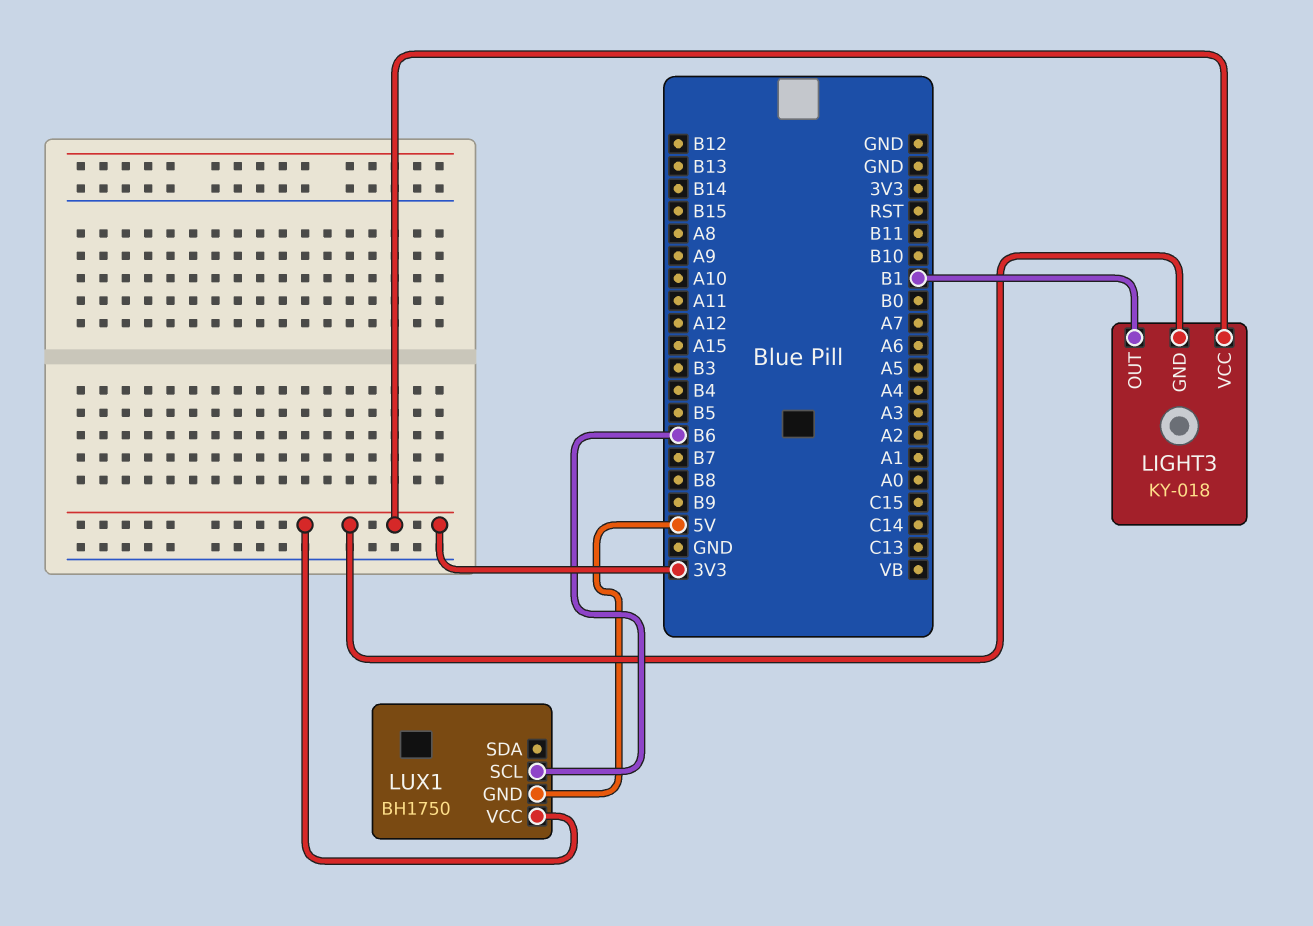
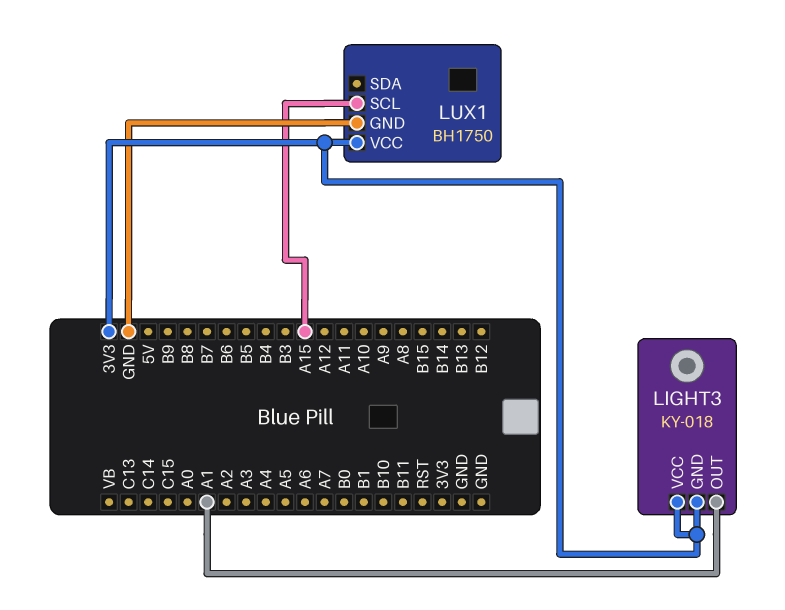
LIGHT3 pin OUT: B1 -> A1
LUX1 pin GND: 5V -> GND
LUX1 pin SCL: B6 -> A15

